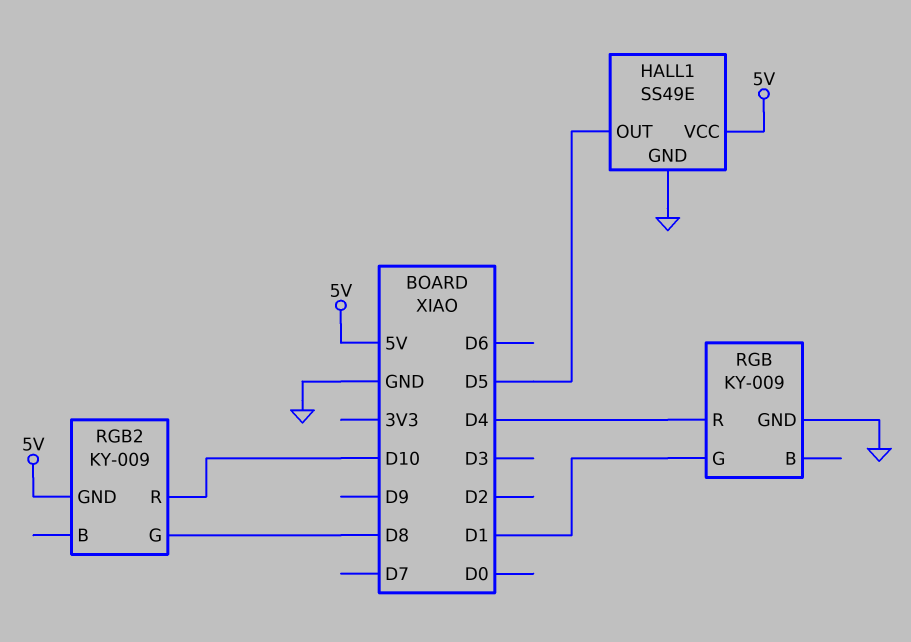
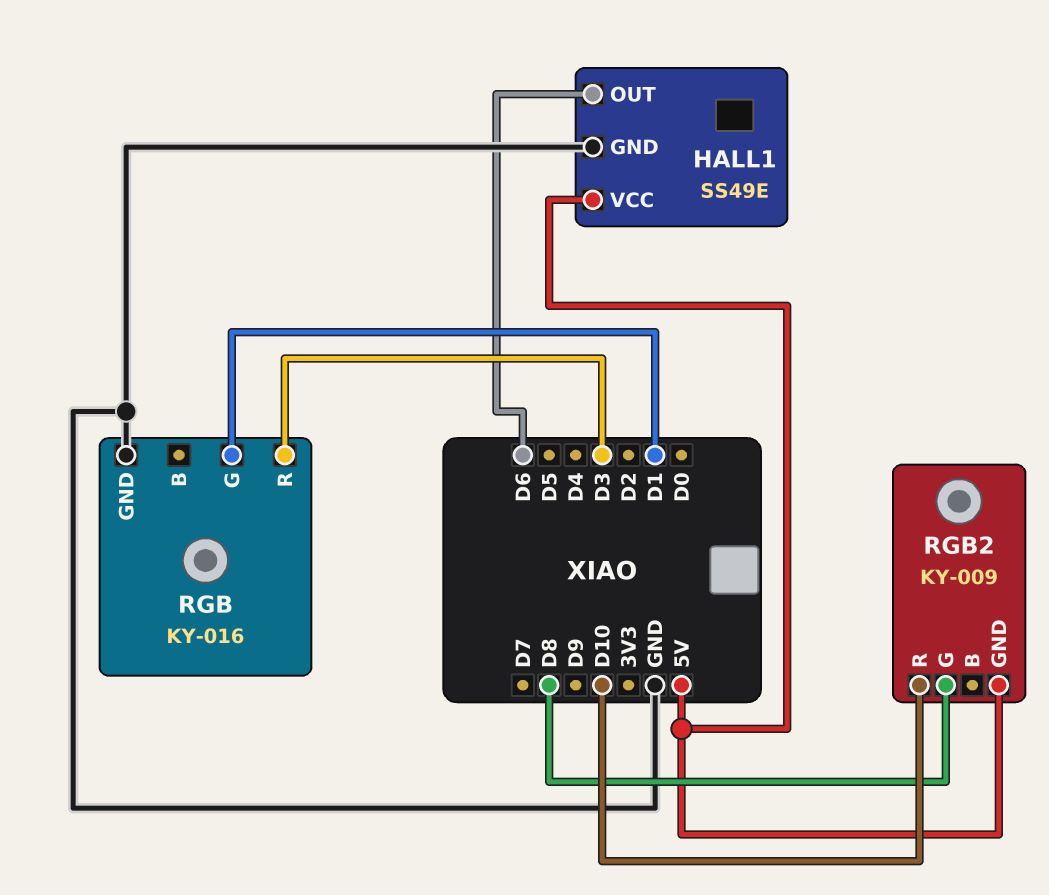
HALL1 pin OUT: D5 -> D6
RGB: KY-009 -> KY-016
RGB pin R: D4 -> D3

